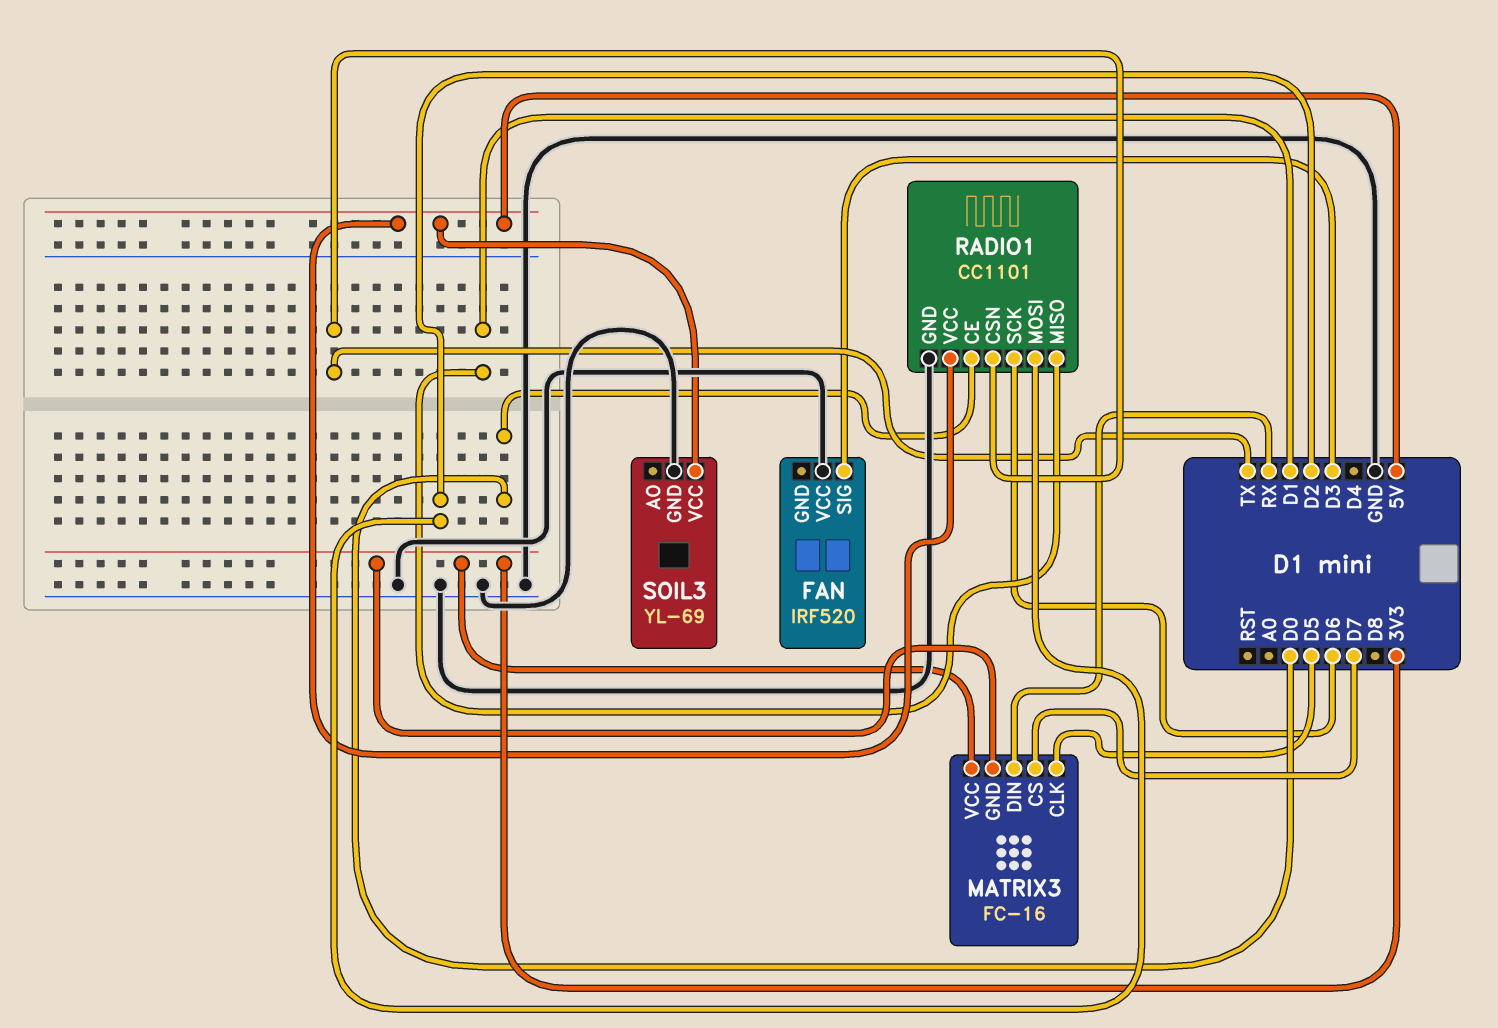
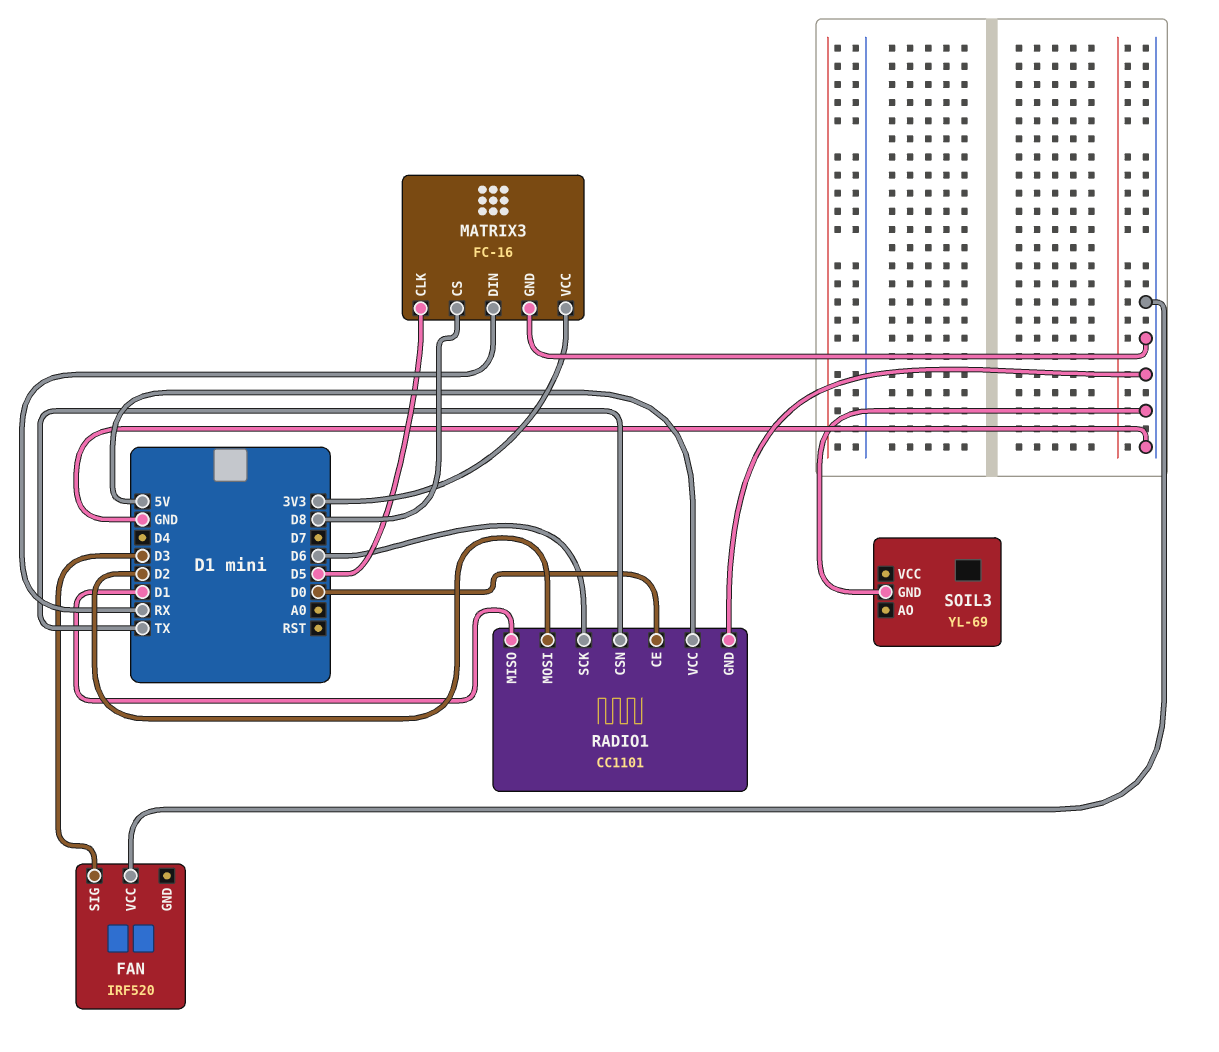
MATRIX3 pin CS: D7 -> D8
MATRIX3 pin GND: 3V3 -> GND
SOIL3 pin VCC: 5V -> none

